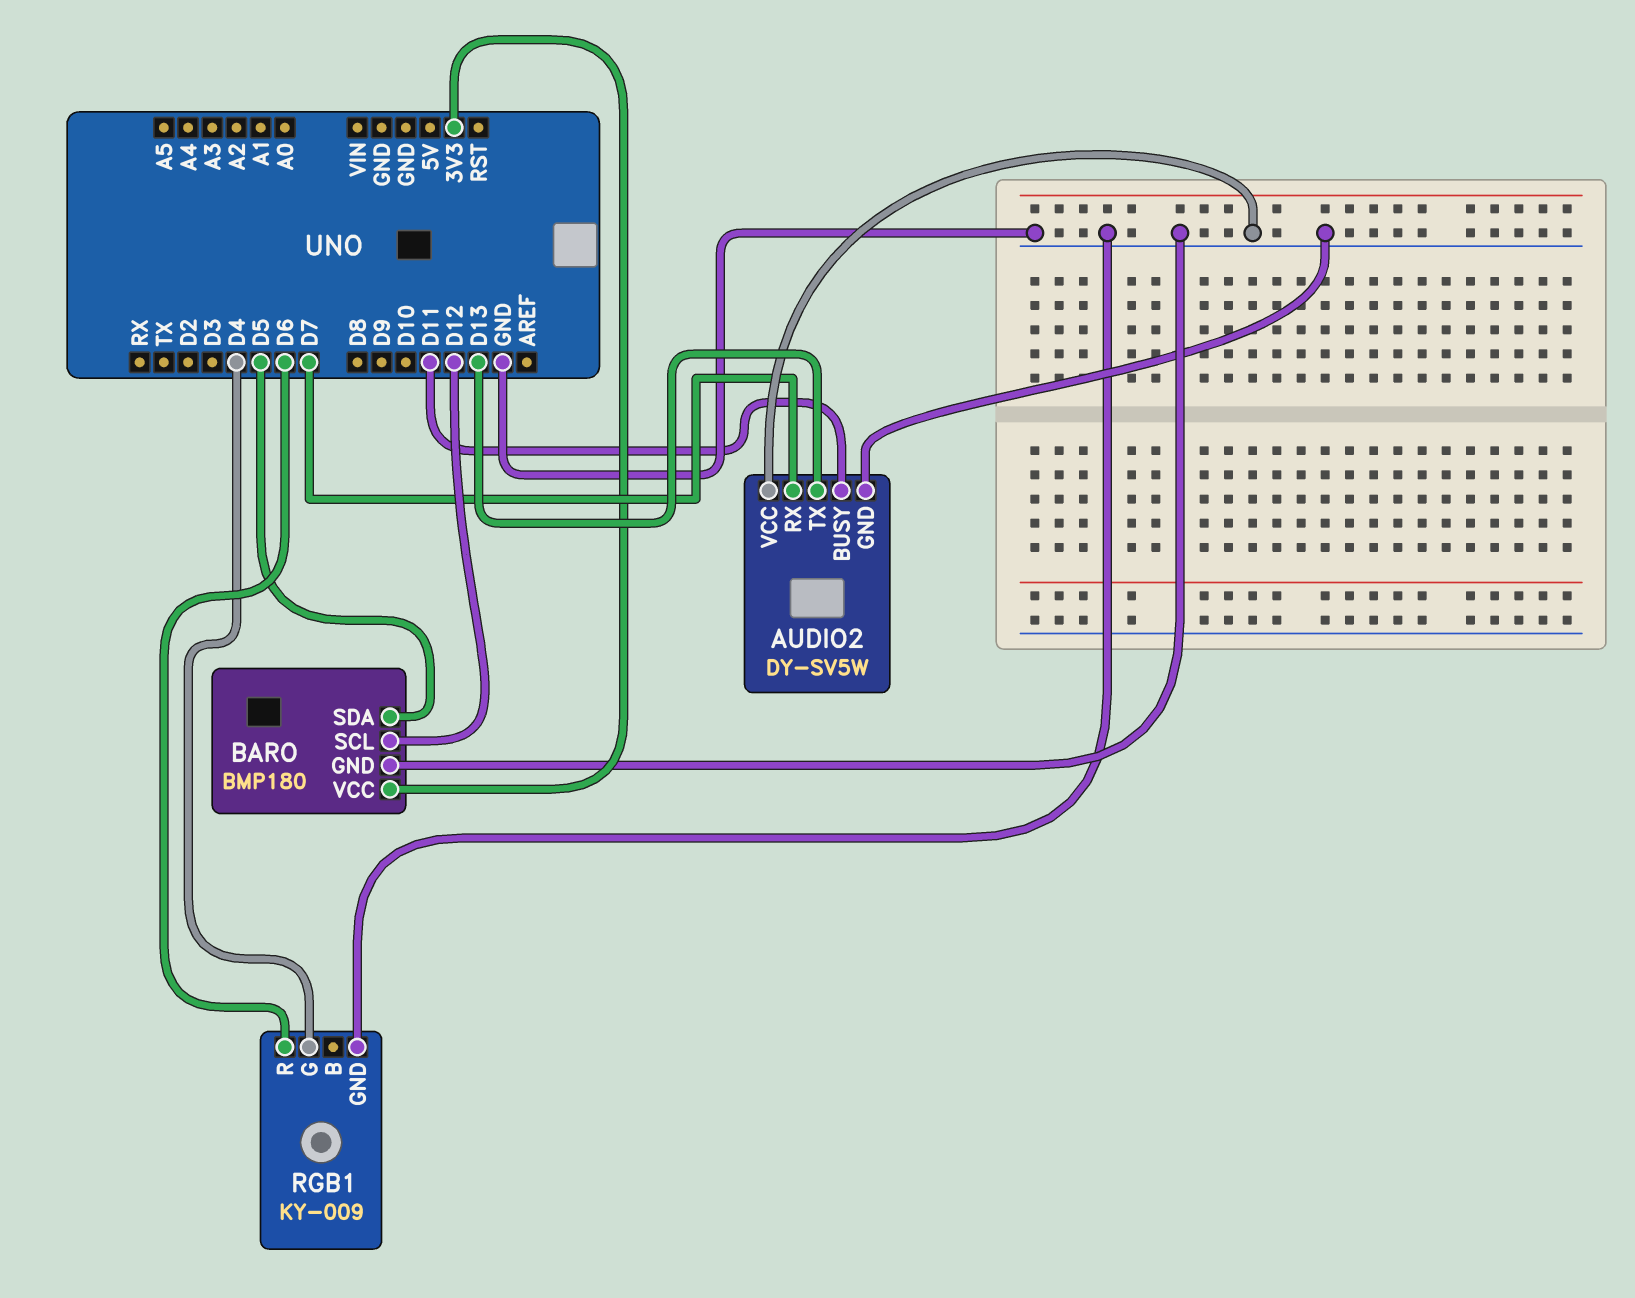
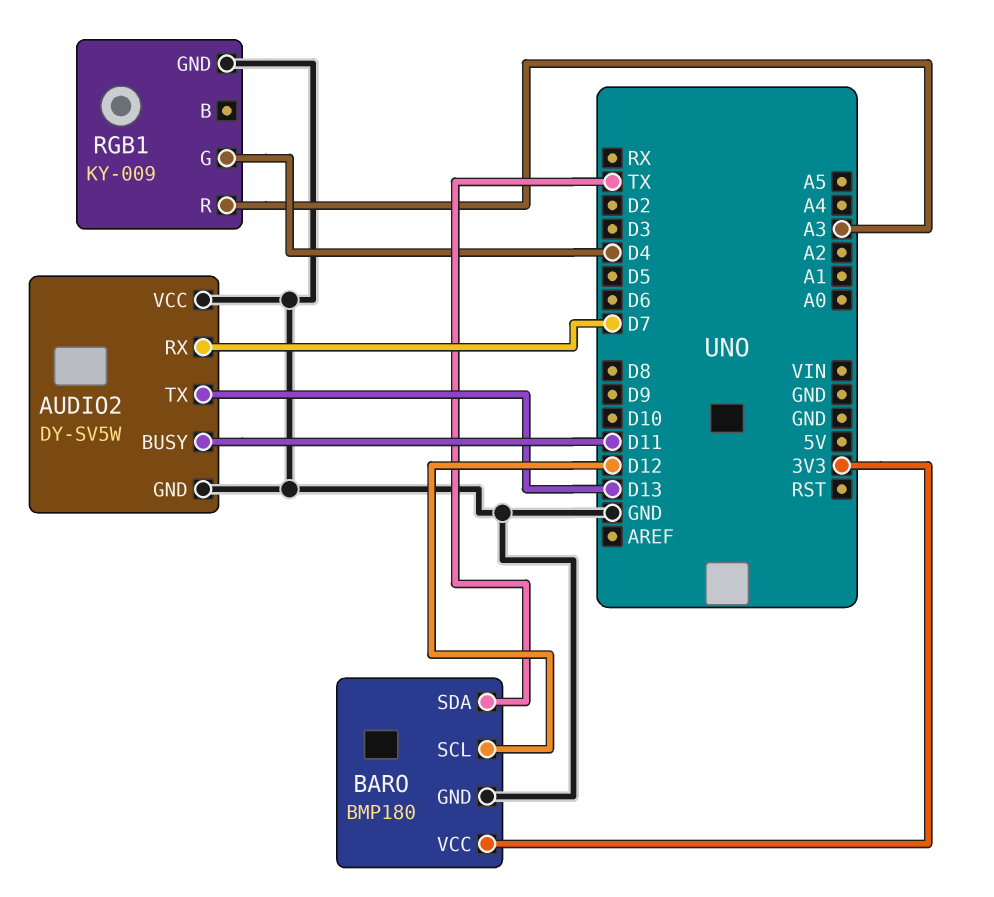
BARO pin SDA: D5 -> TX
RGB1 pin R: D6 -> A3

